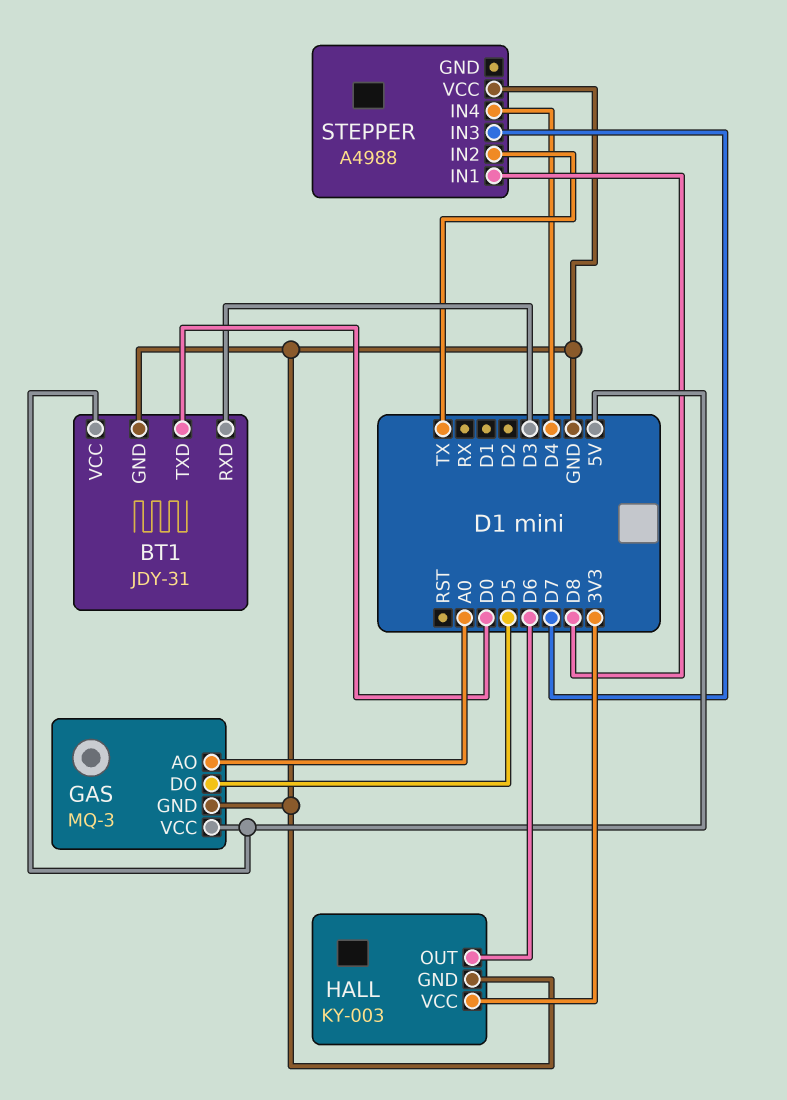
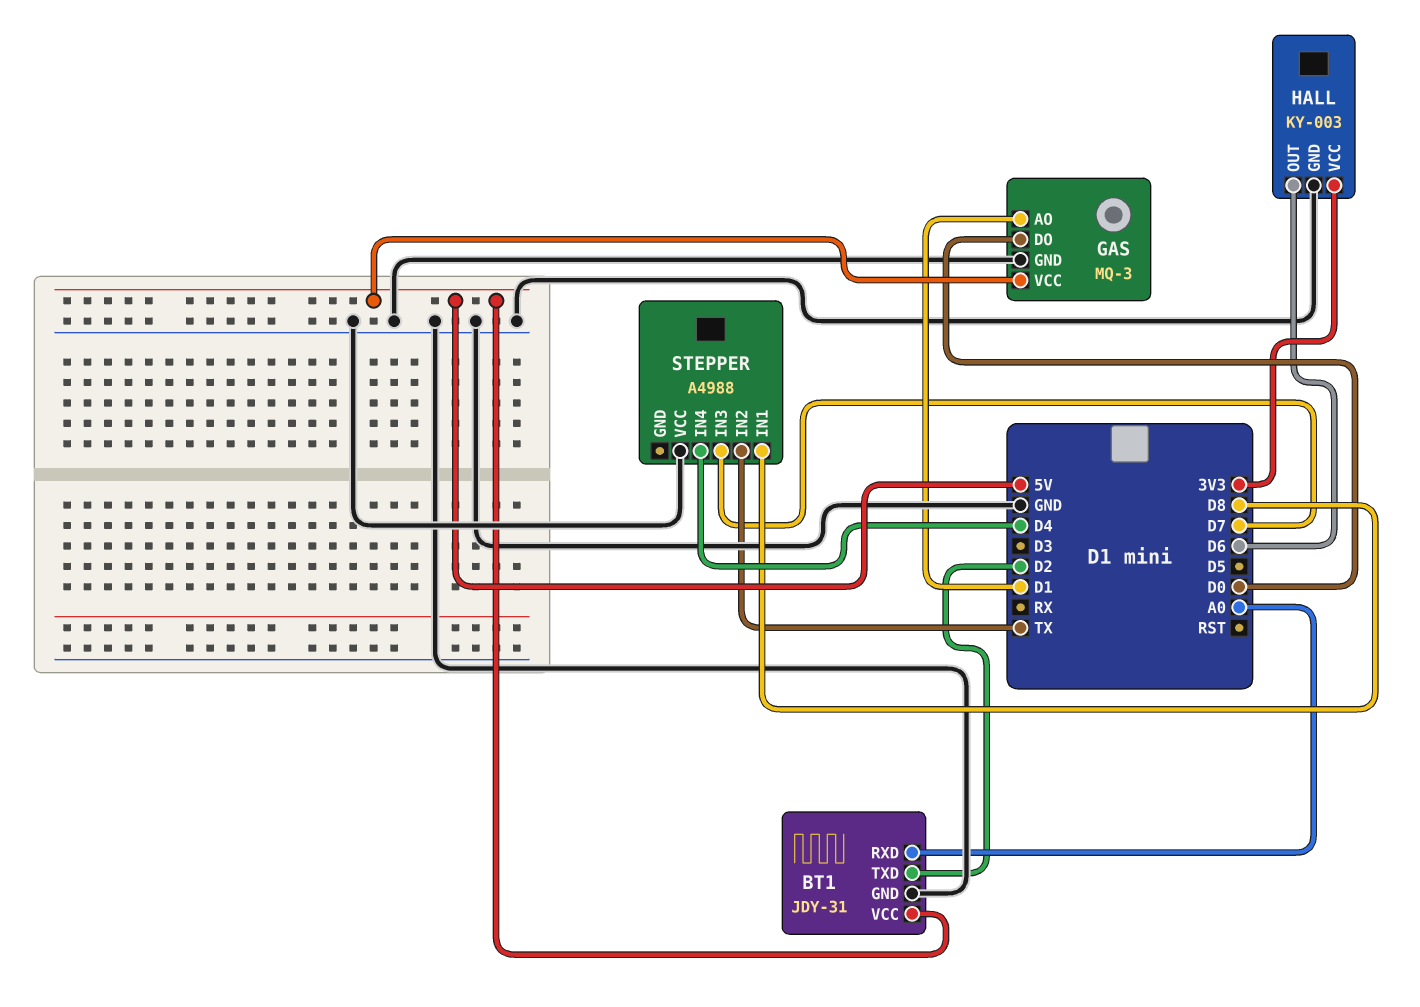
BT1 pin RXD: D3 -> A0
BT1 pin TXD: D0 -> D2
GAS pin AO: A0 -> D1
GAS pin DO: D5 -> D0

